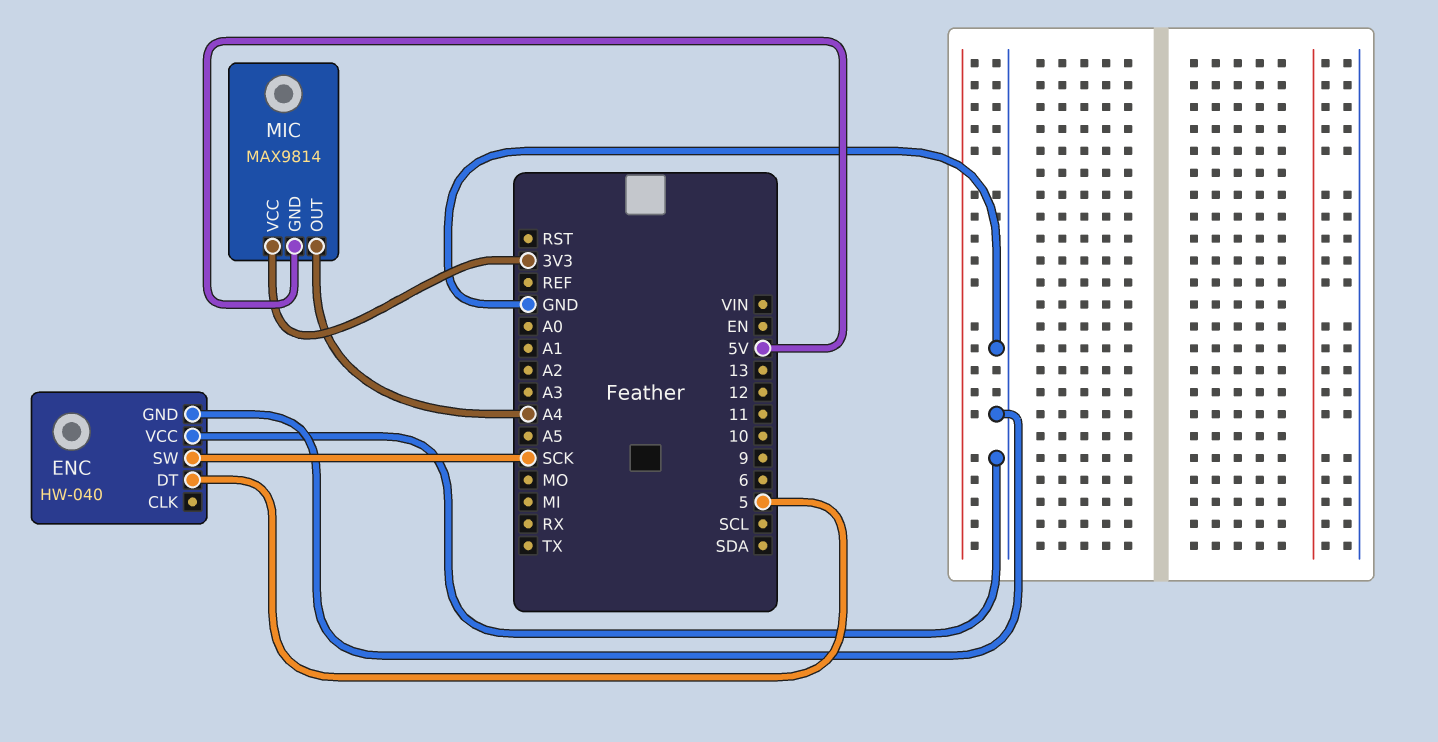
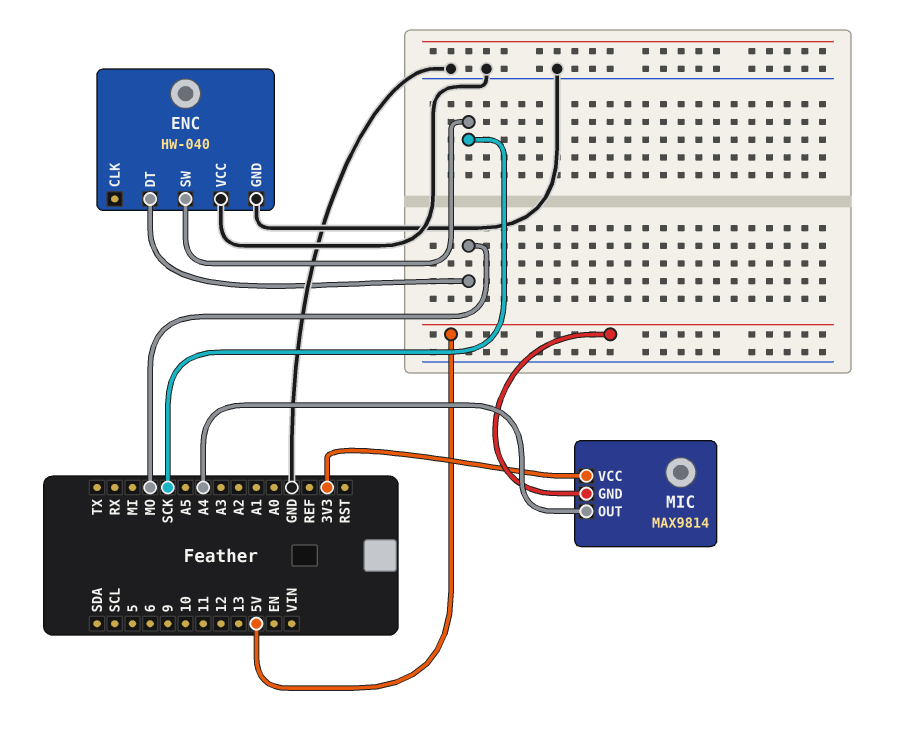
ENC pin DT: 5 -> MO

